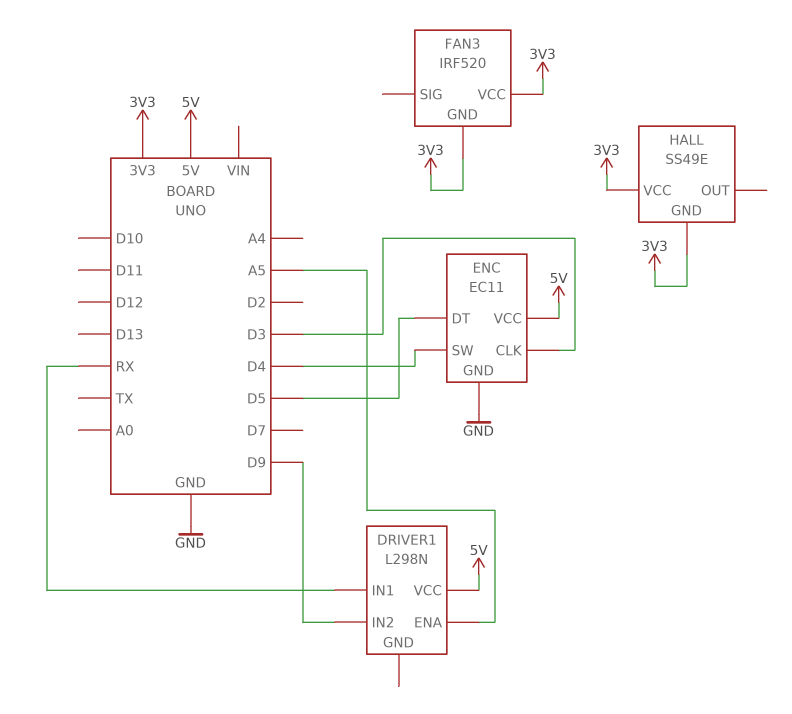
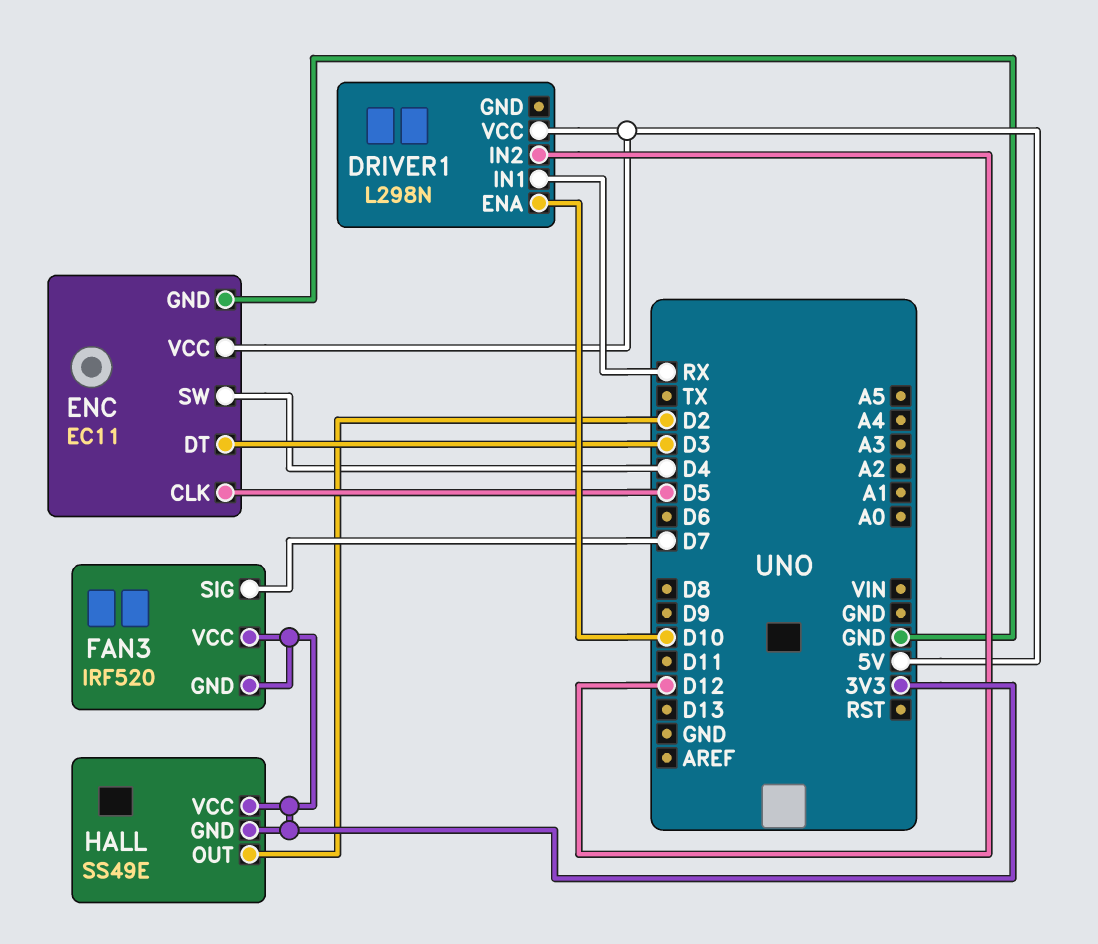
DRIVER1 pin ENA: A5 -> D10
DRIVER1 pin IN2: D9 -> D12
ENC pin CLK: D3 -> D5
ENC pin DT: D5 -> D3
FAN3 pin SIG: none -> D7
HALL pin OUT: none -> D2

